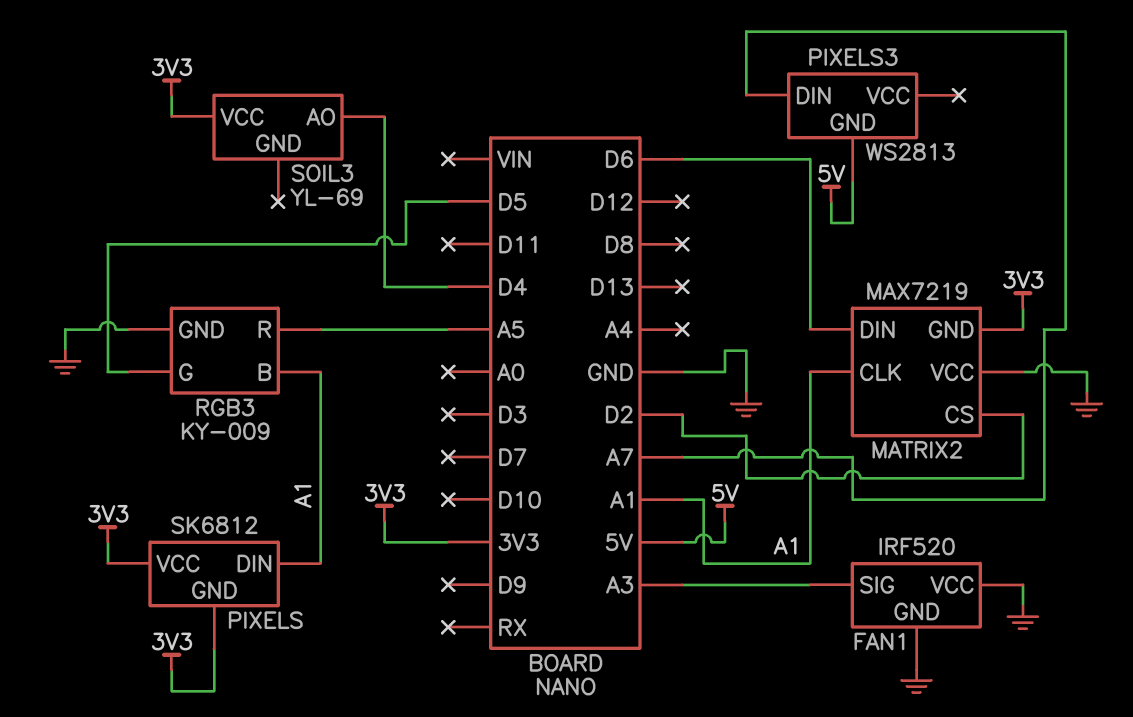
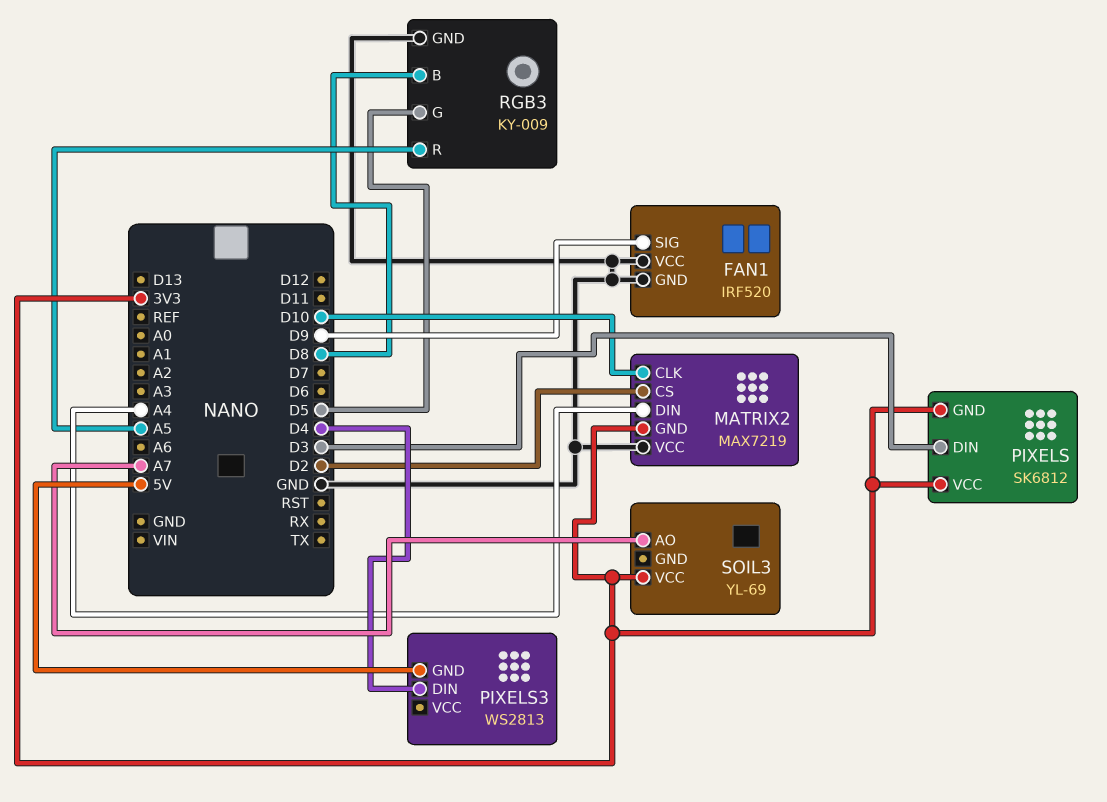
FAN1 pin SIG: A3 -> D9
MATRIX2 pin CLK: A1 -> D10
MATRIX2 pin DIN: D6 -> A4
PIXELS pin DIN: A1 -> D3
PIXELS3 pin DIN: A7 -> D4
RGB3 pin B: A1 -> D8
SOIL3 pin AO: D4 -> A7

